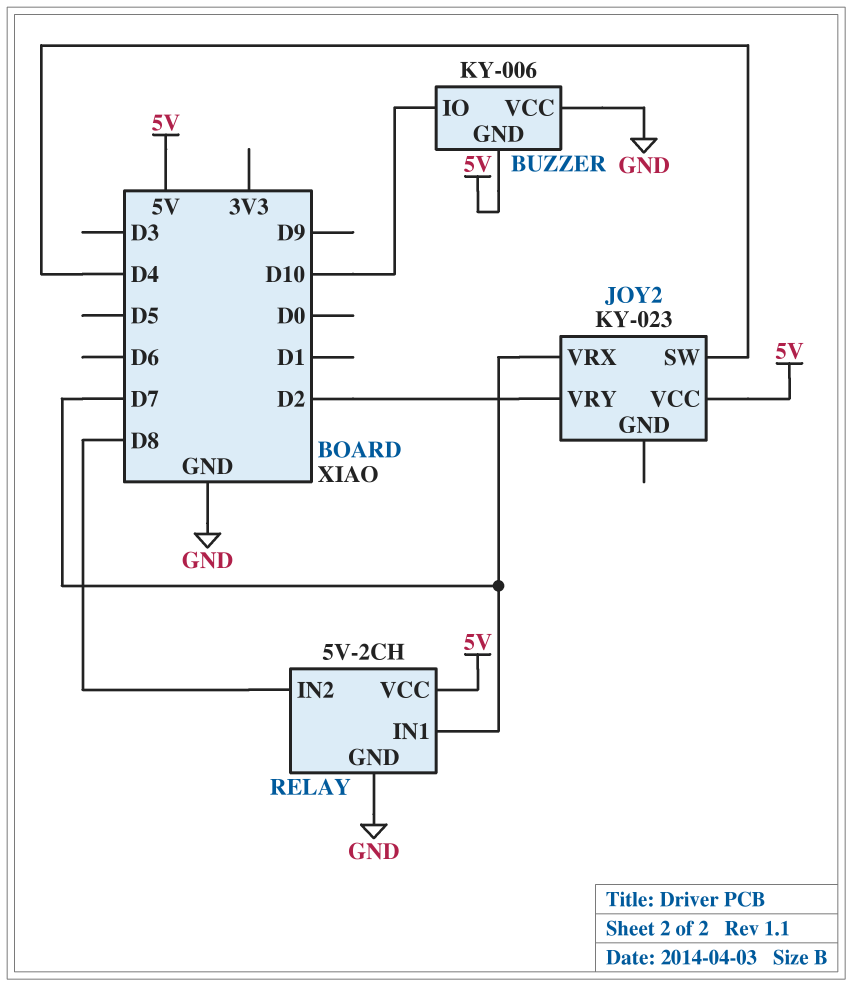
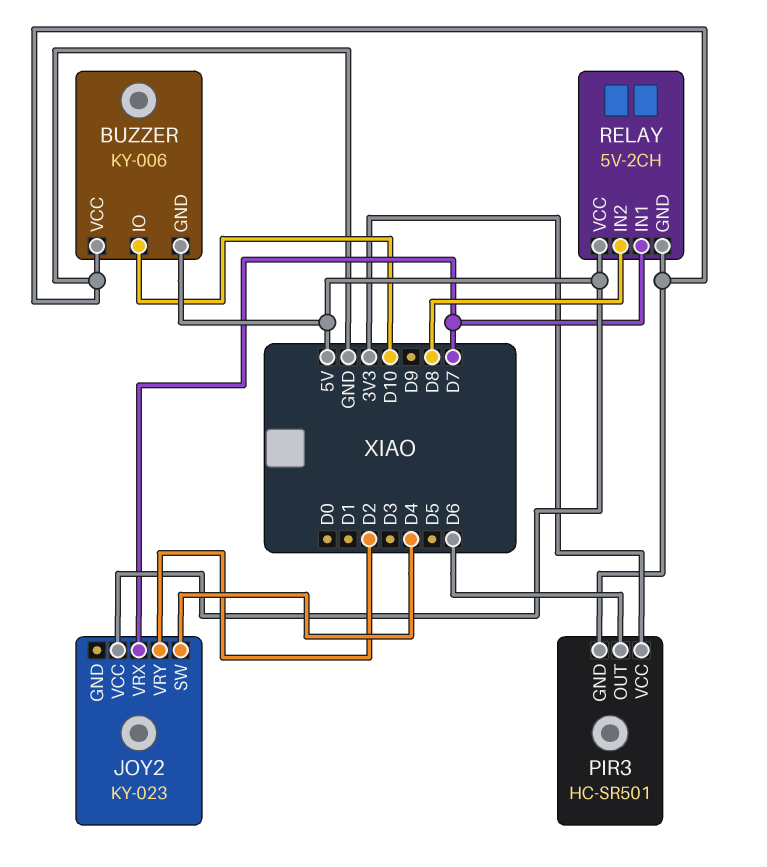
PIR3: none -> HC-SR501
PIR3 pin GND: none -> GND
PIR3 pin OUT: none -> D6
PIR3 pin VCC: none -> 3V3

